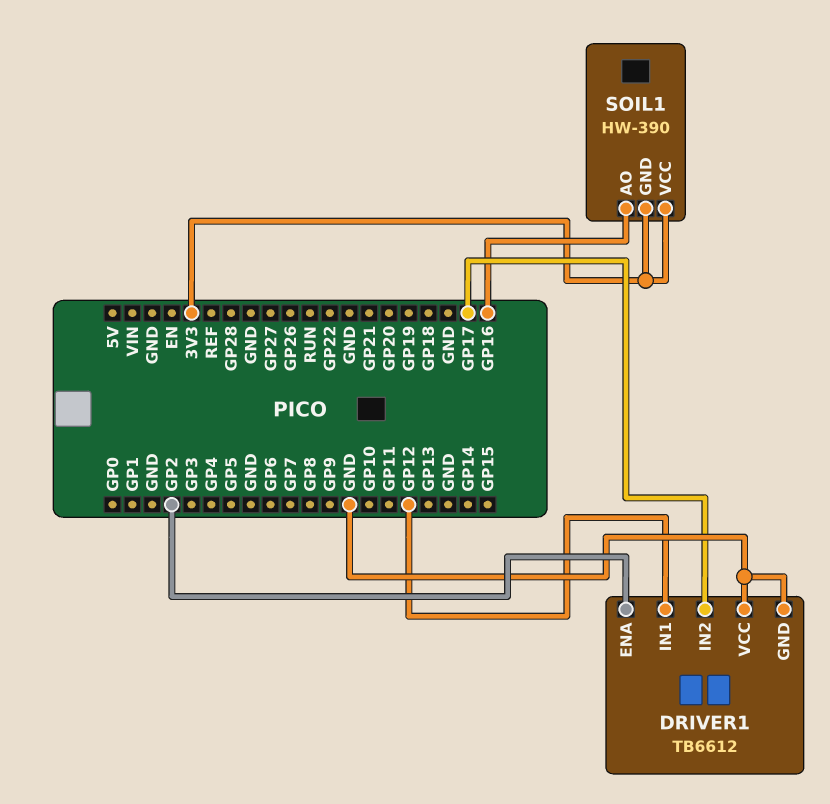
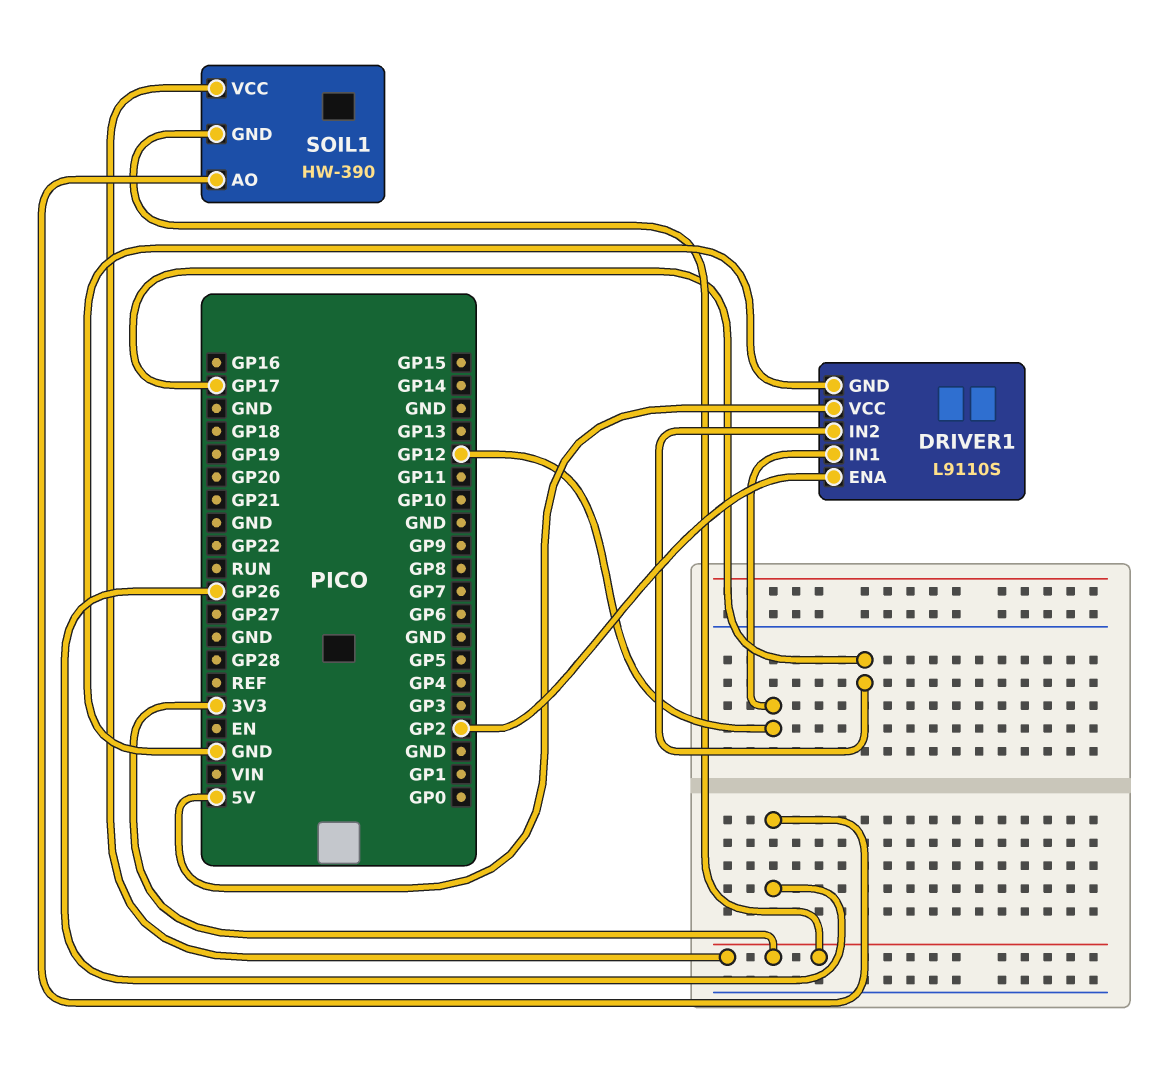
DRIVER1: TB6612 -> L9110S
DRIVER1 pin VCC: GND -> 5V
SOIL1 pin AO: GP16 -> GP26

